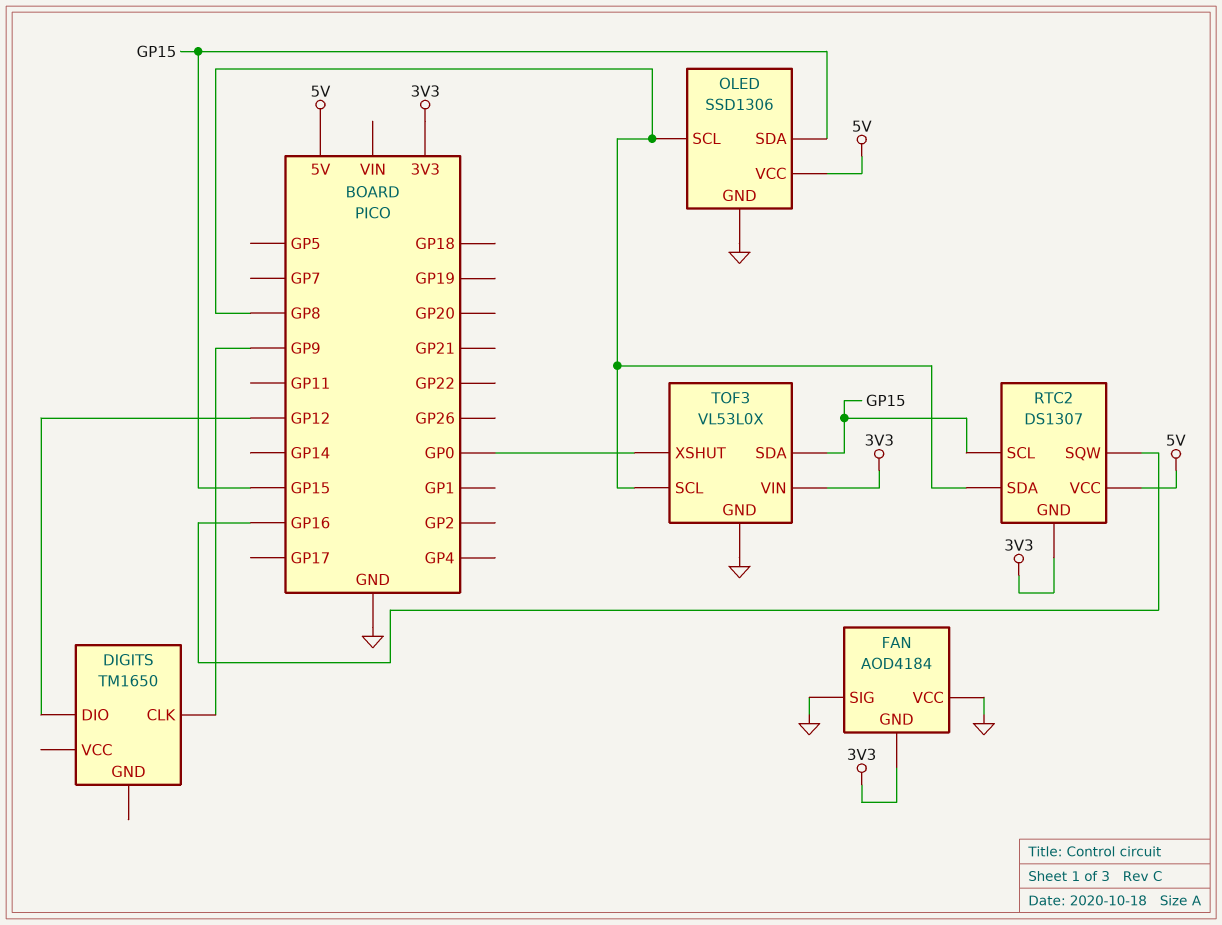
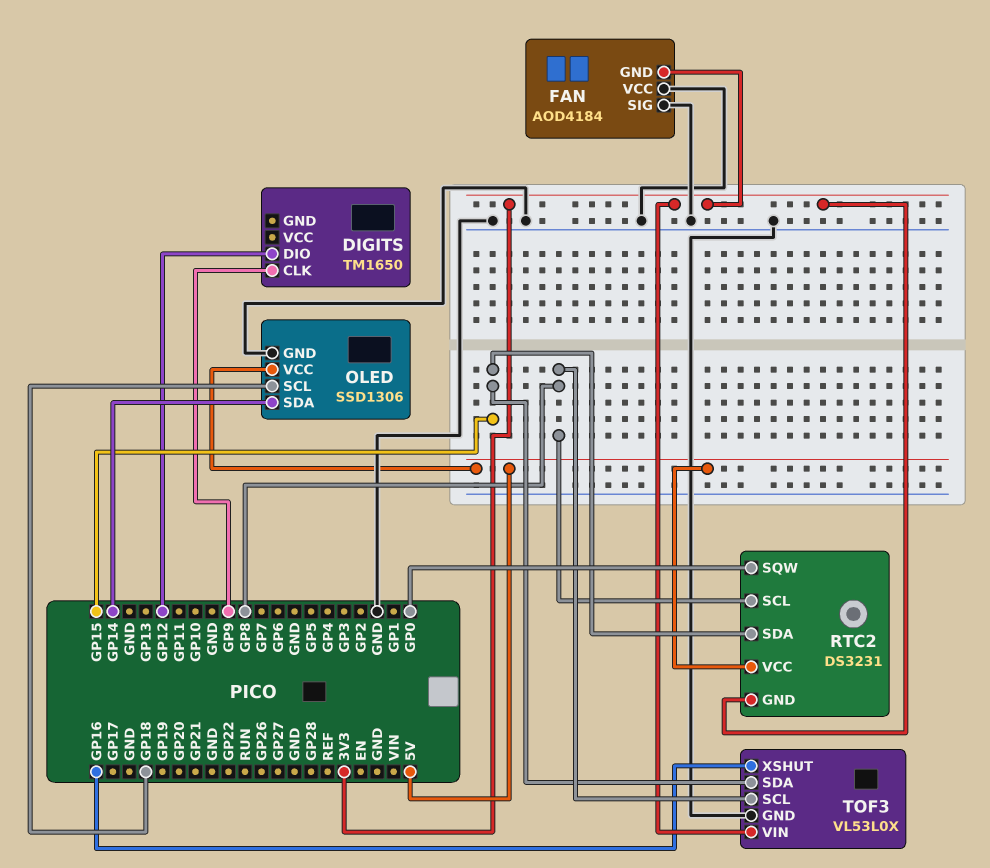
OLED pin SCL: GP8 -> GP18
OLED pin SDA: GP15 -> GP14
RTC2: DS1307 -> DS3231
RTC2 pin SCL: GP15 -> GP8
RTC2 pin SDA: GP8 -> GP15
RTC2 pin SQW: GP16 -> GP0
TOF3 pin XSHUT: GP0 -> GP16

